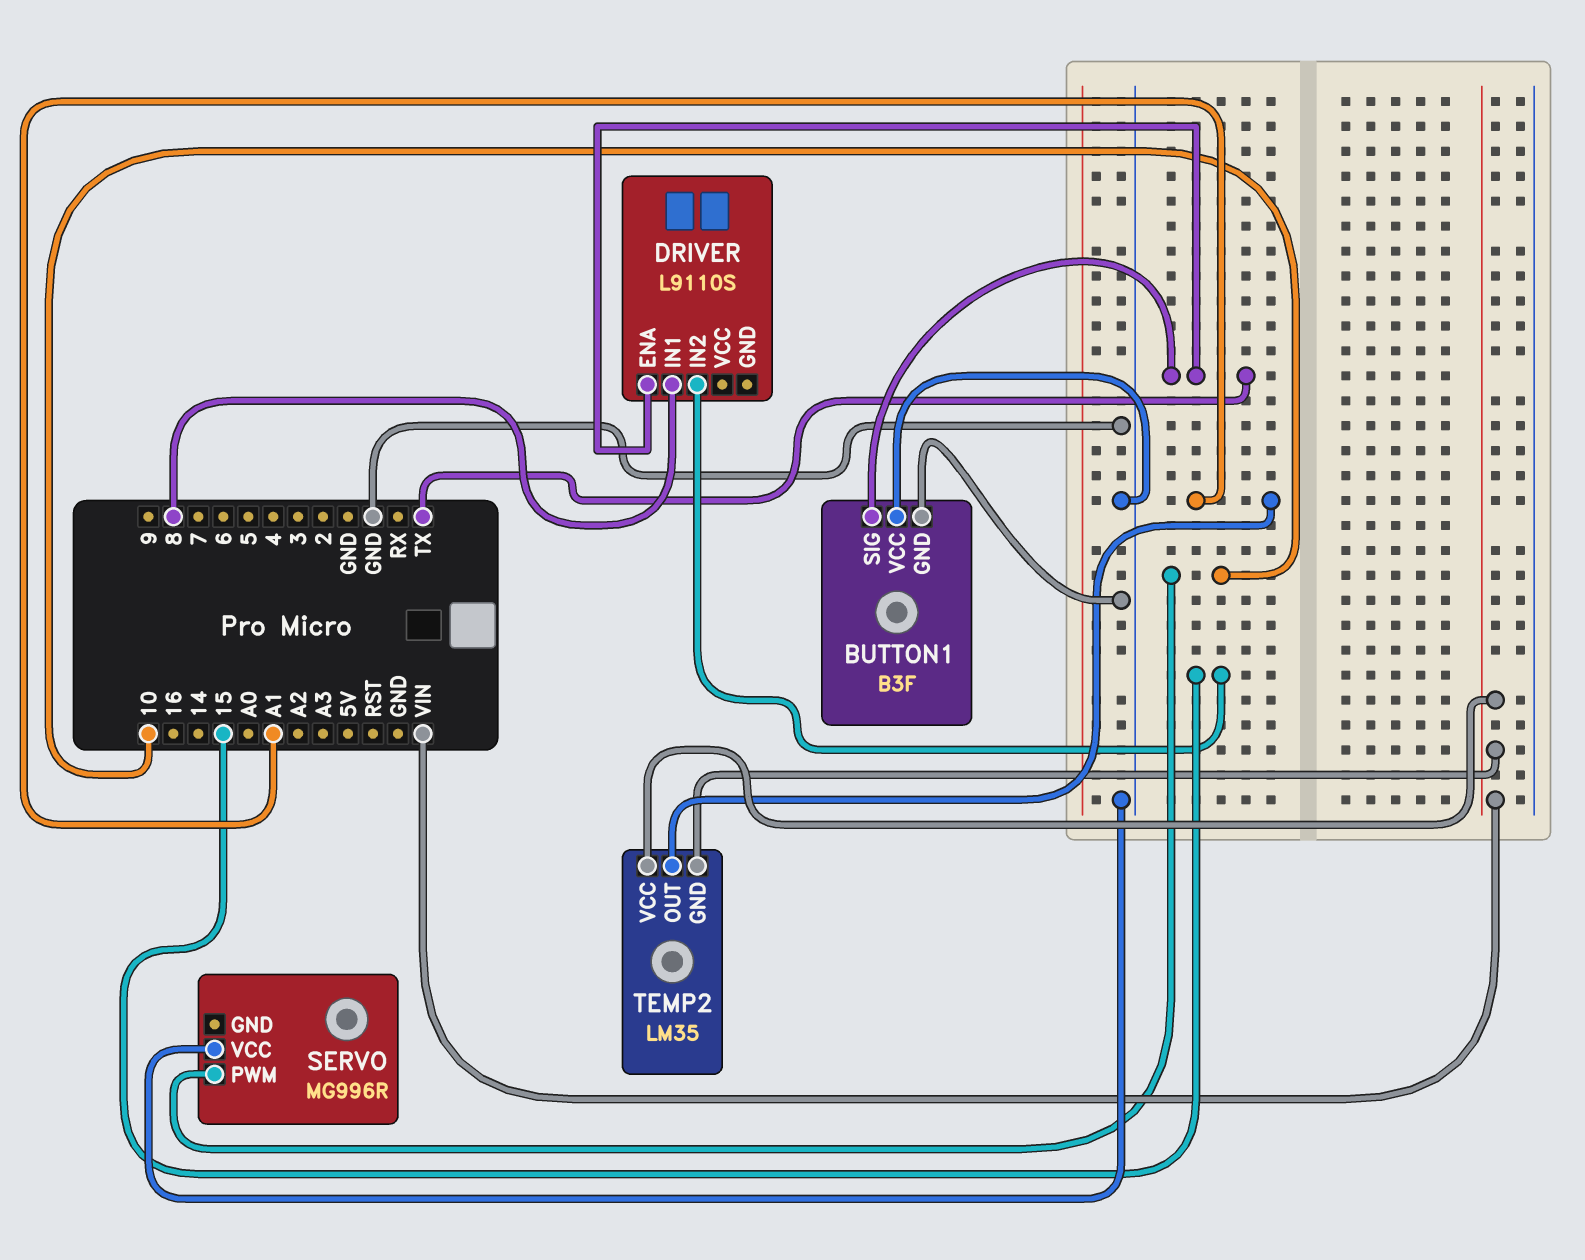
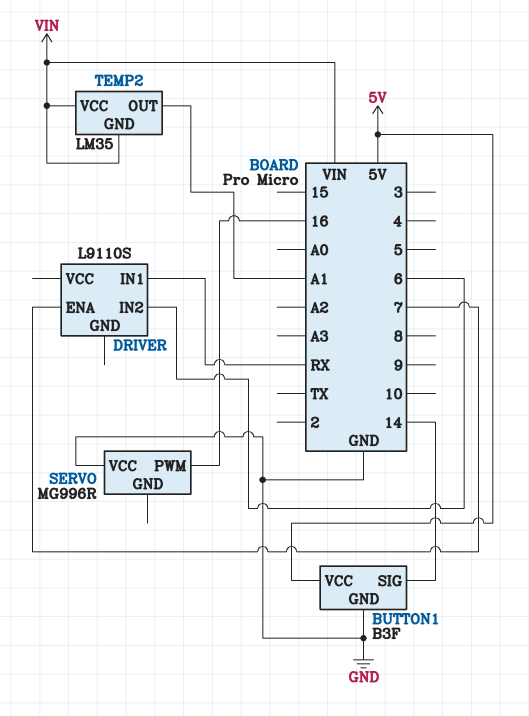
BUTTON1 pin SIG: TX -> 14
BUTTON1 pin VCC: GND -> 5V
DRIVER pin ENA: TX -> 7
DRIVER pin IN1: 8 -> RX
DRIVER pin IN2: 15 -> 6
SERVO pin PWM: 10 -> 16

